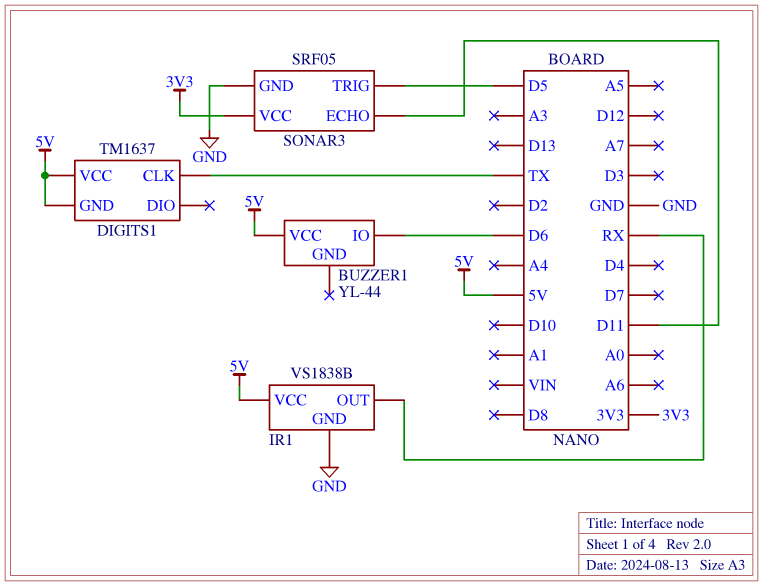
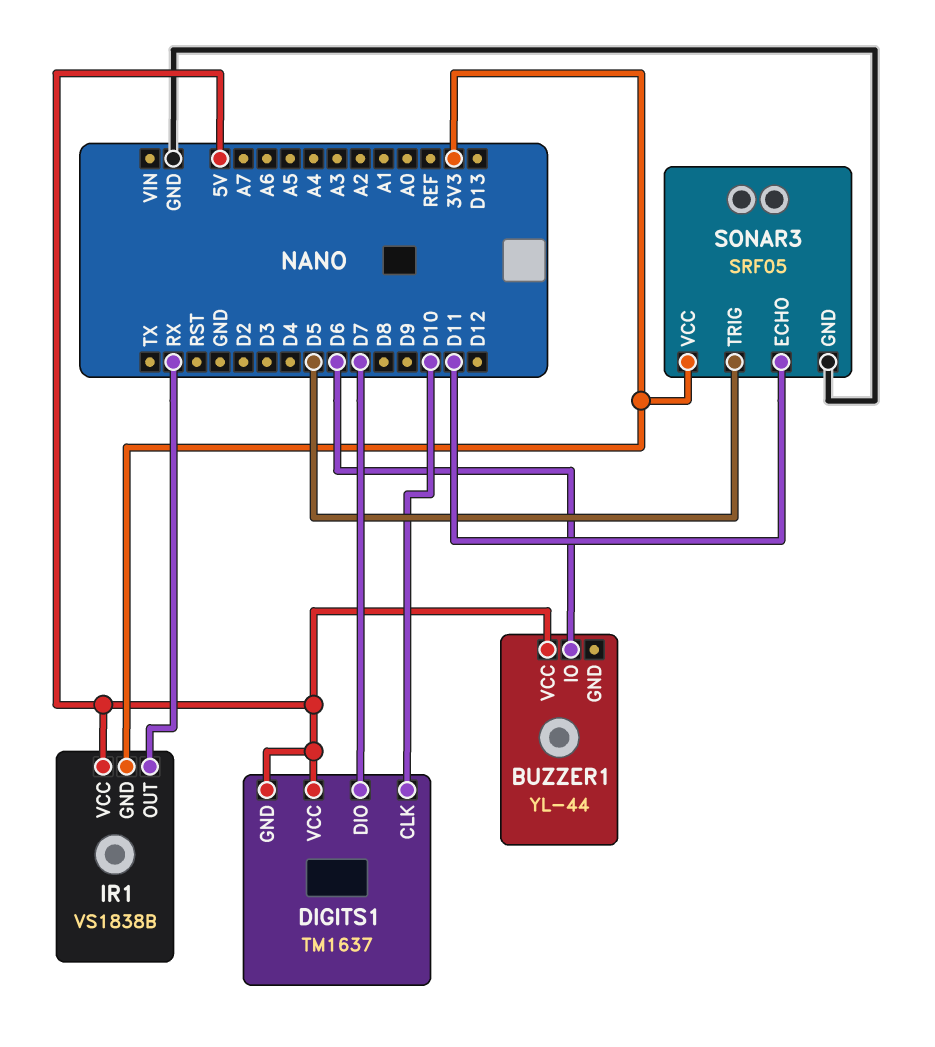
DIGITS1 pin CLK: TX -> D10
DIGITS1 pin DIO: none -> D7
IR1 pin GND: GND -> 3V3

